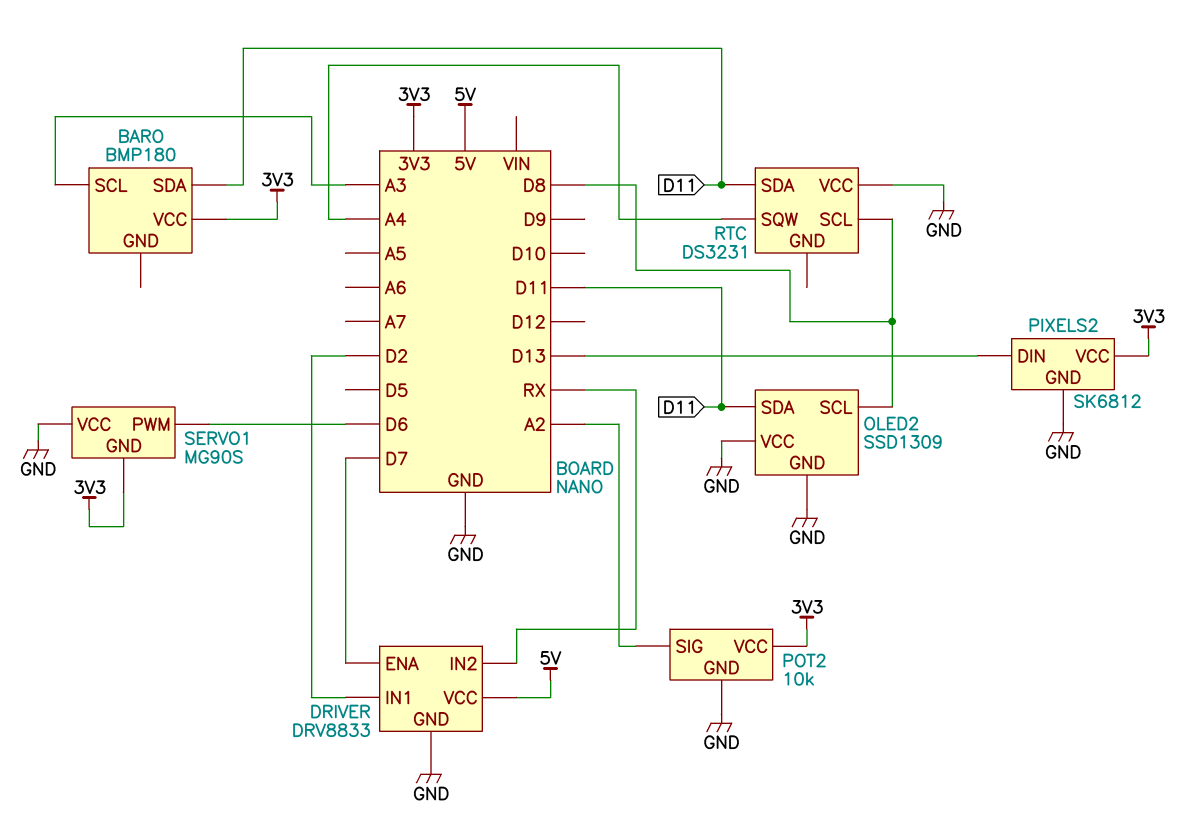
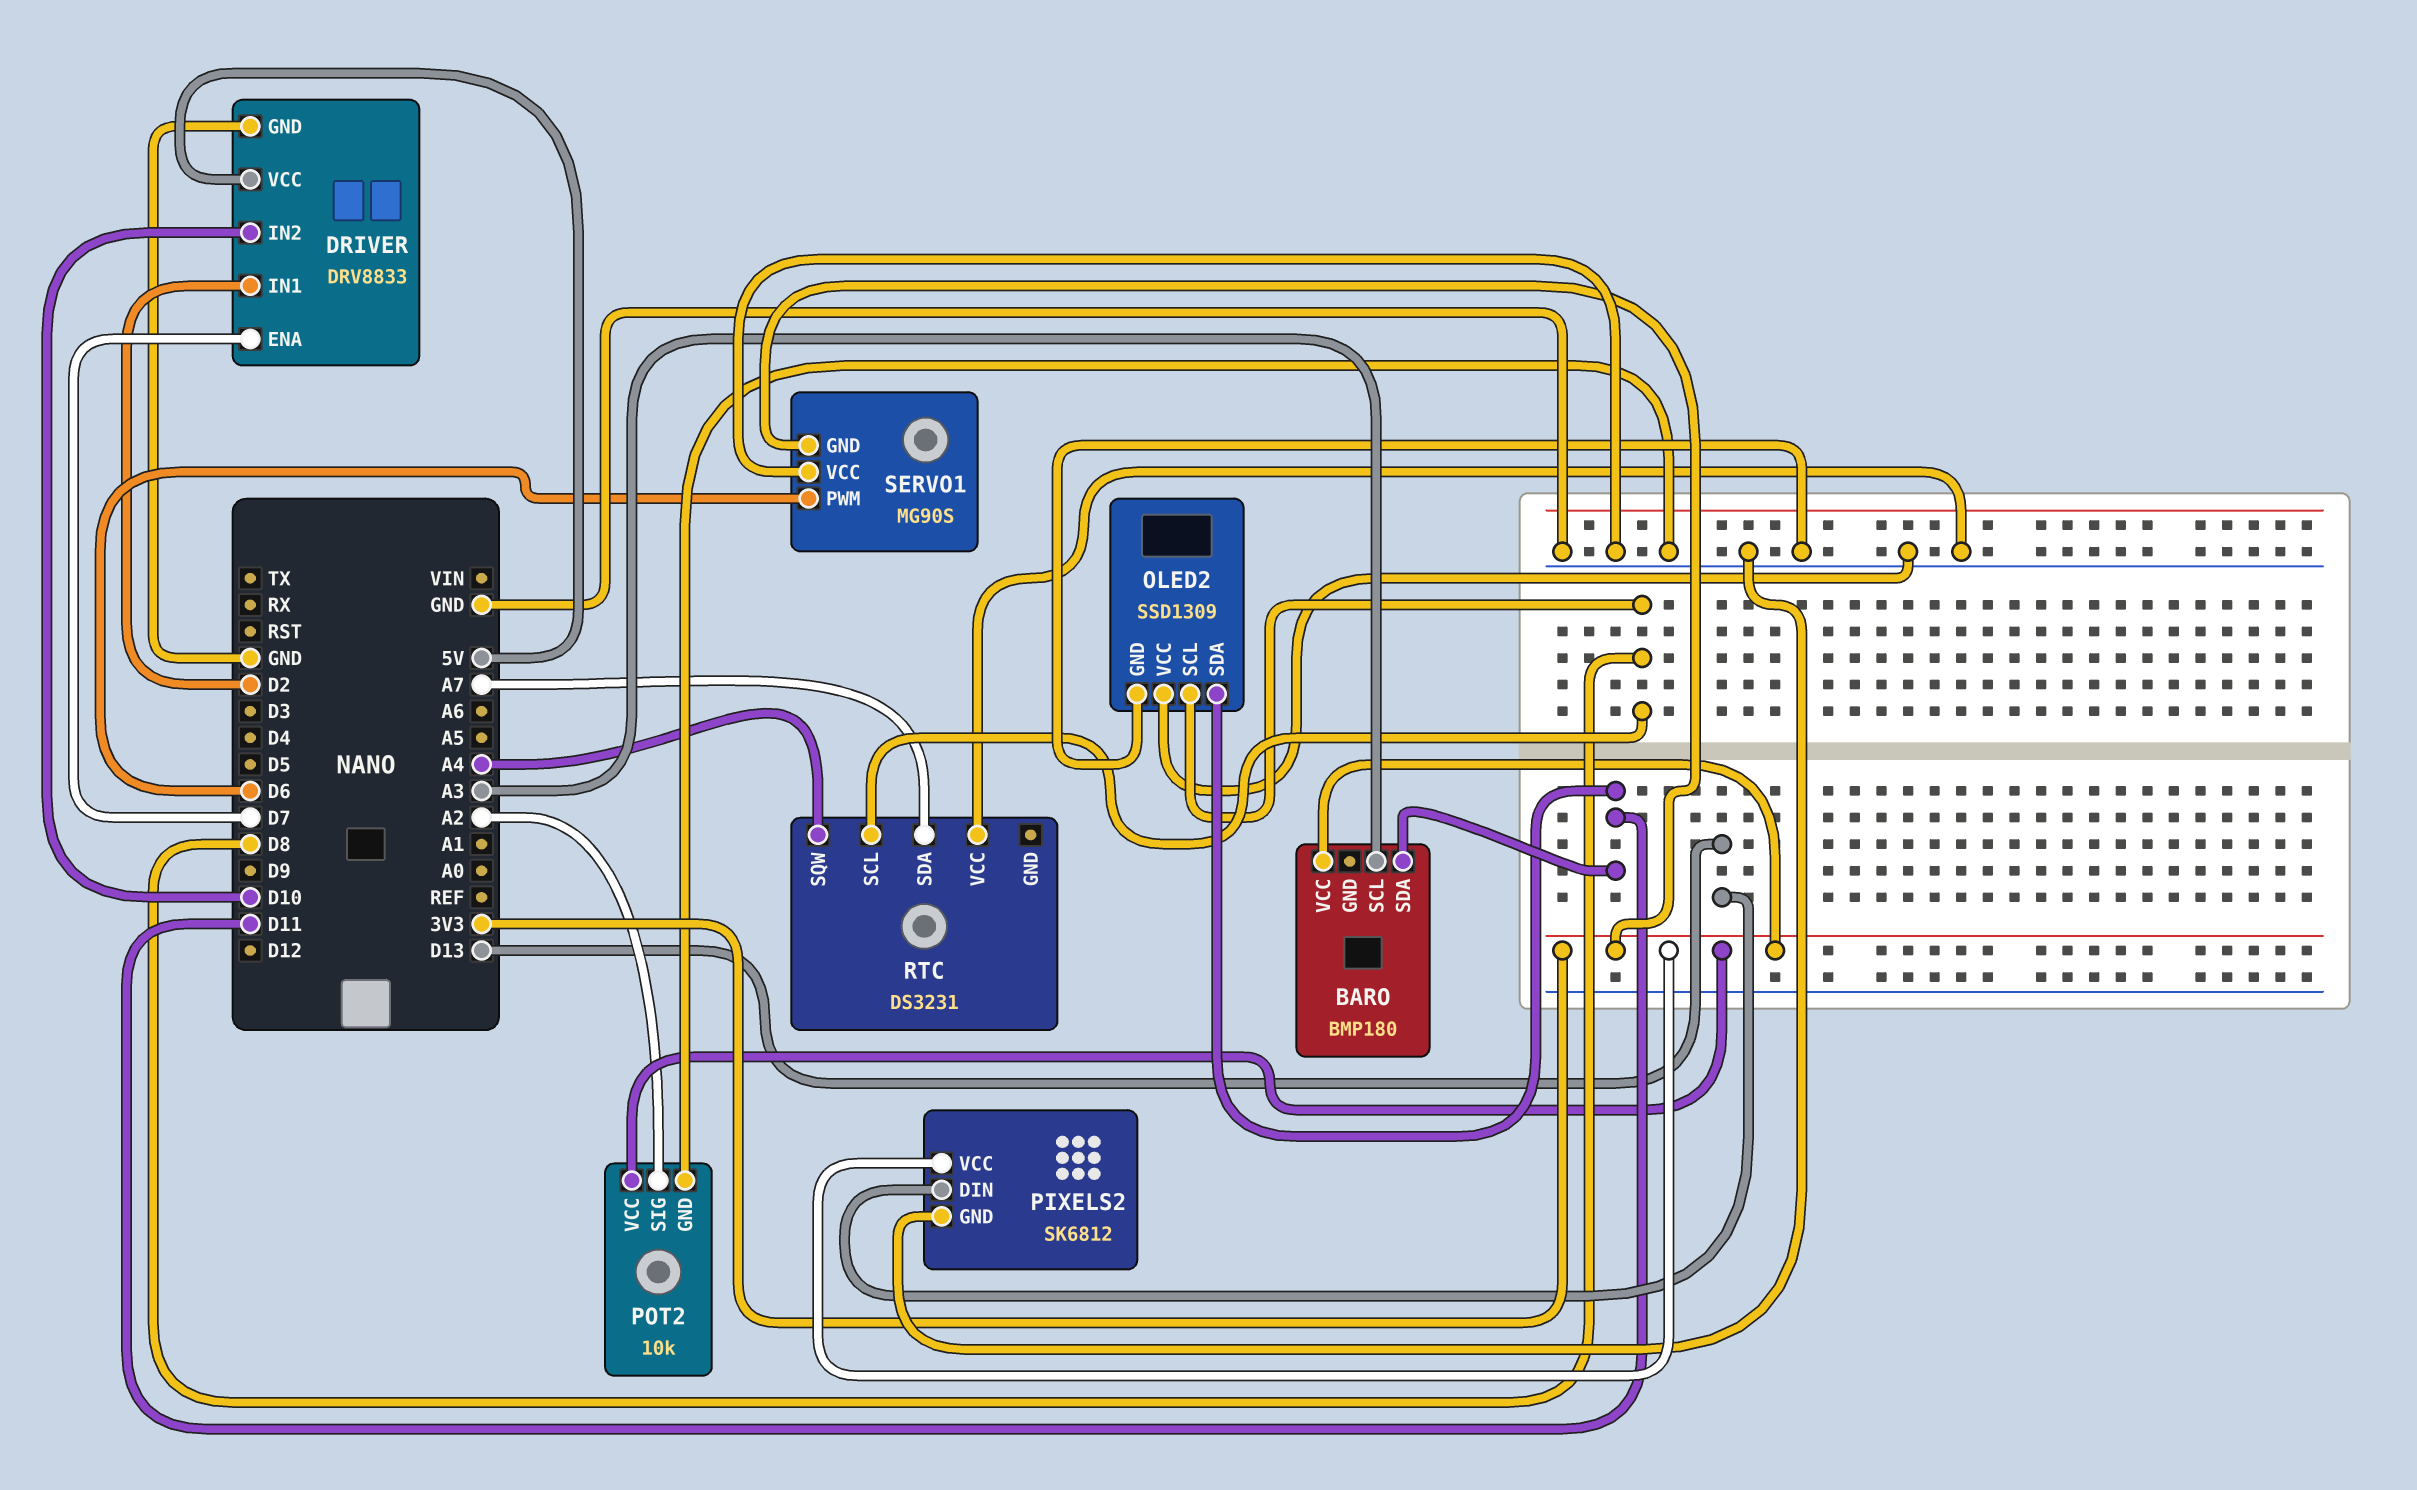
DRIVER pin IN2: RX -> D10
RTC pin SDA: D11 -> A7

